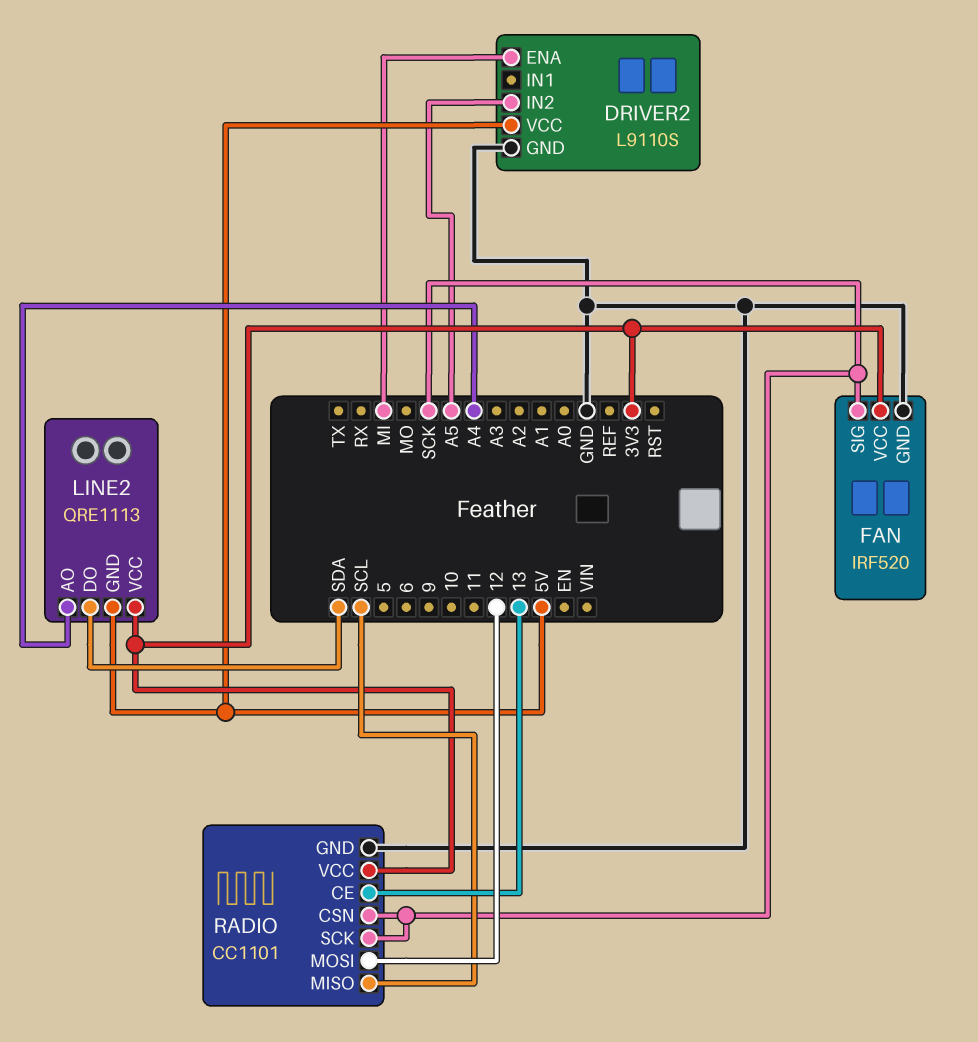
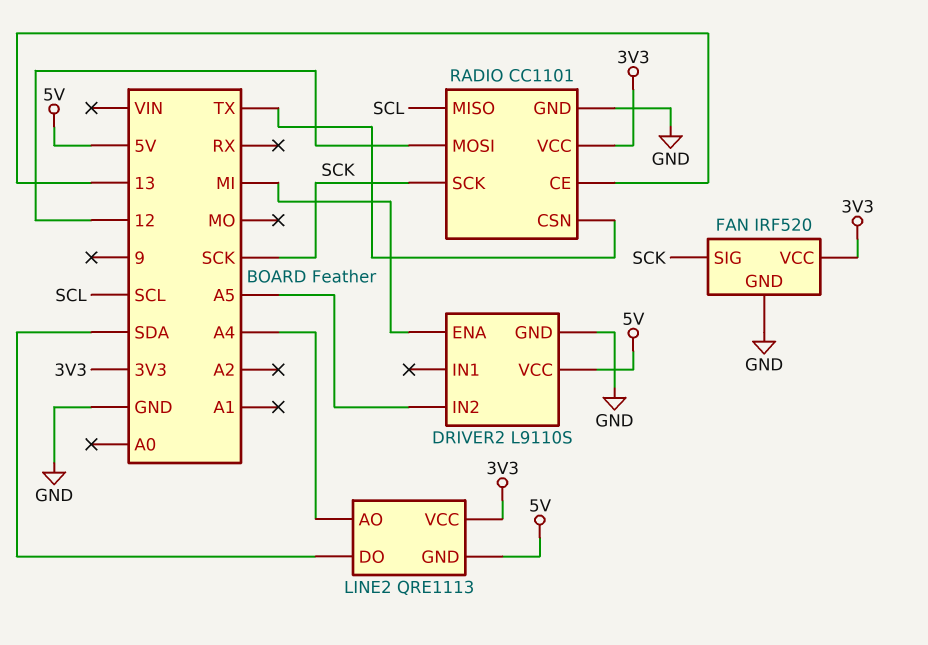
RADIO pin CSN: SCK -> TX

